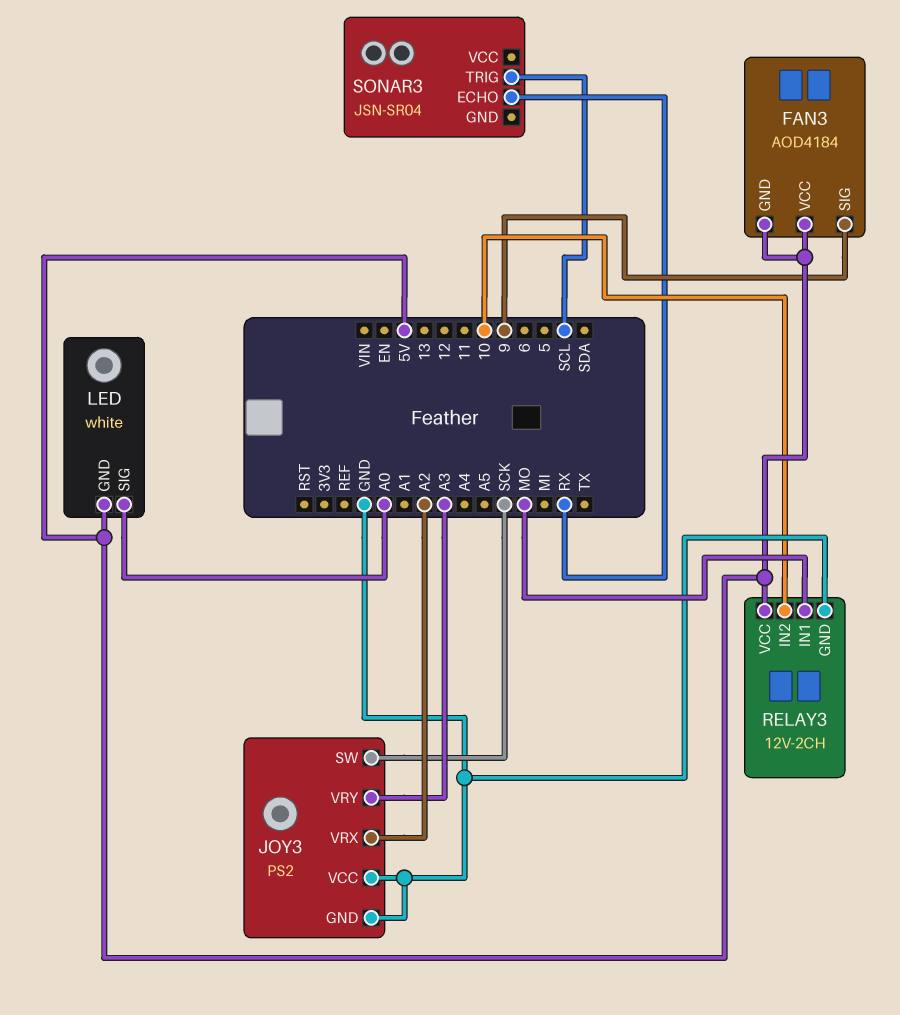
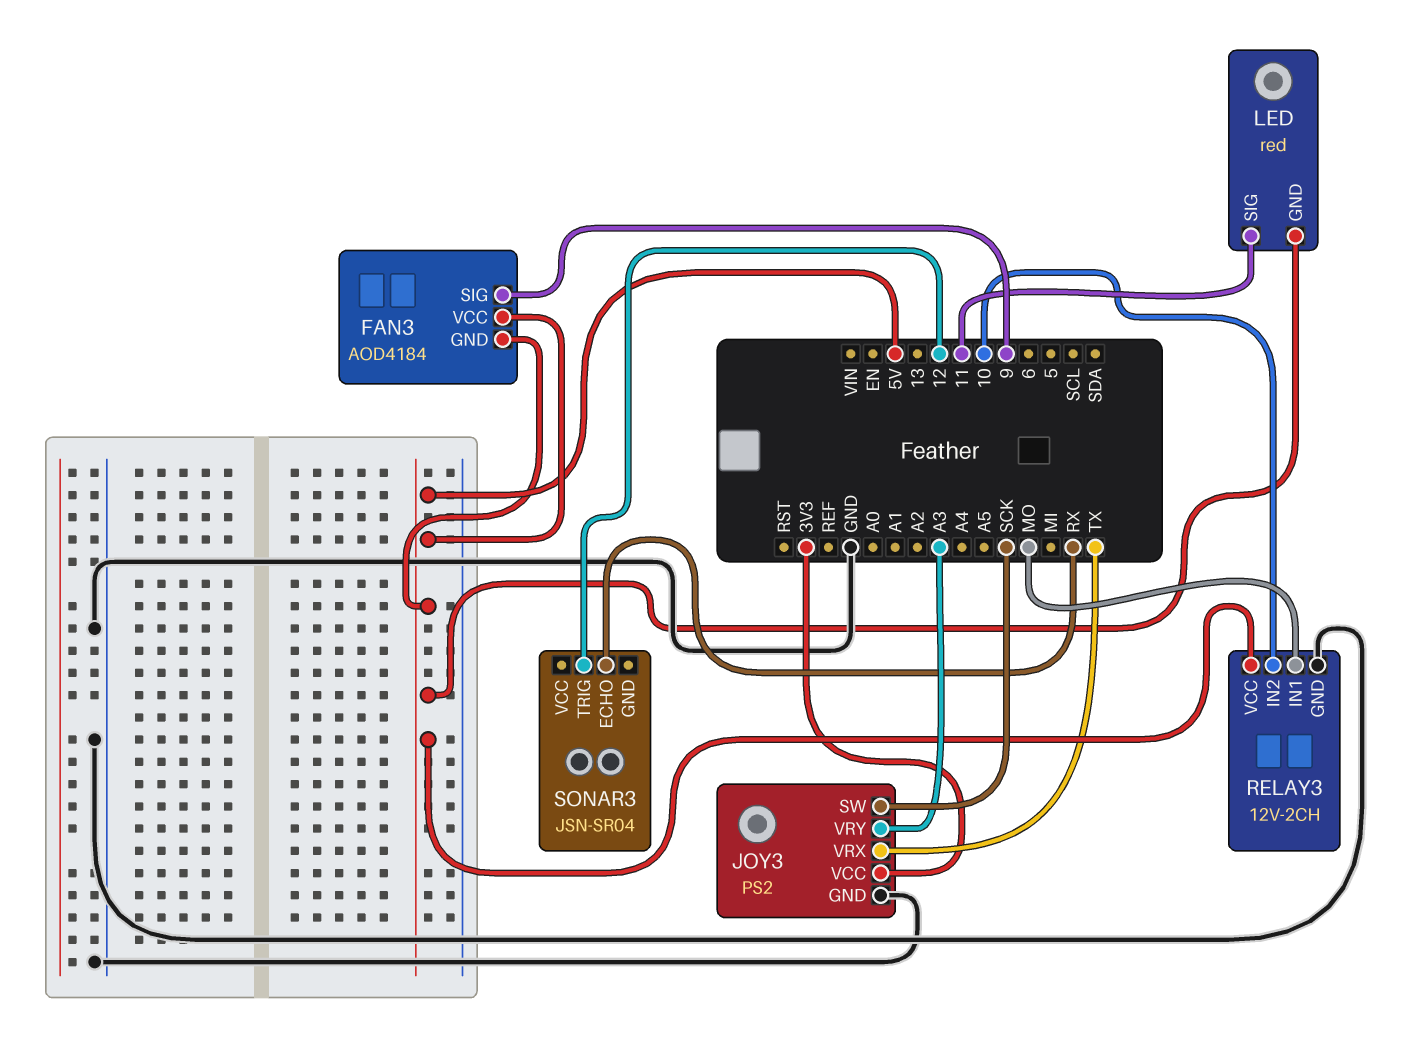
JOY3 pin VCC: GND -> 3V3
JOY3 pin VRX: A2 -> TX
LED: white -> red
LED pin SIG: A0 -> 11
SONAR3 pin TRIG: SCL -> 12

